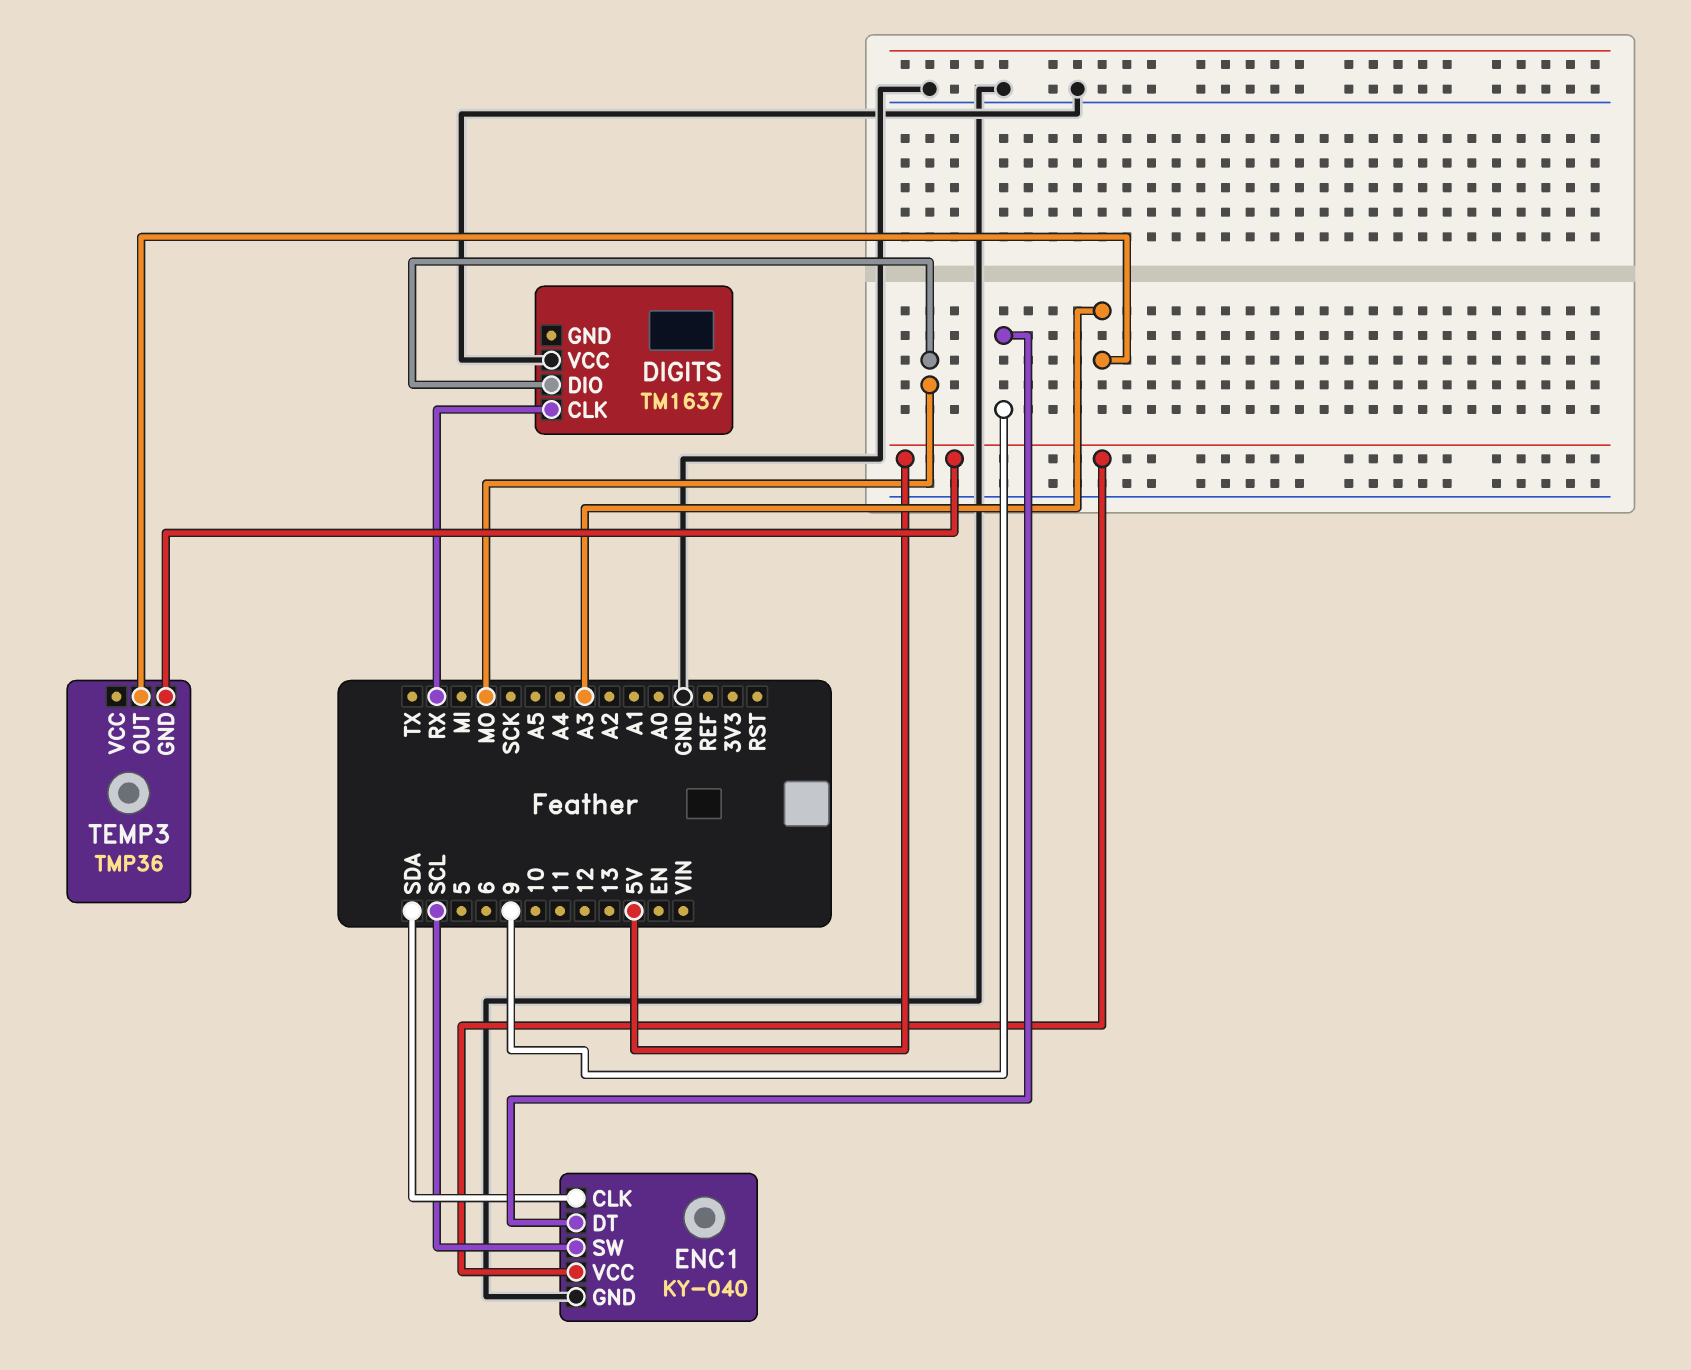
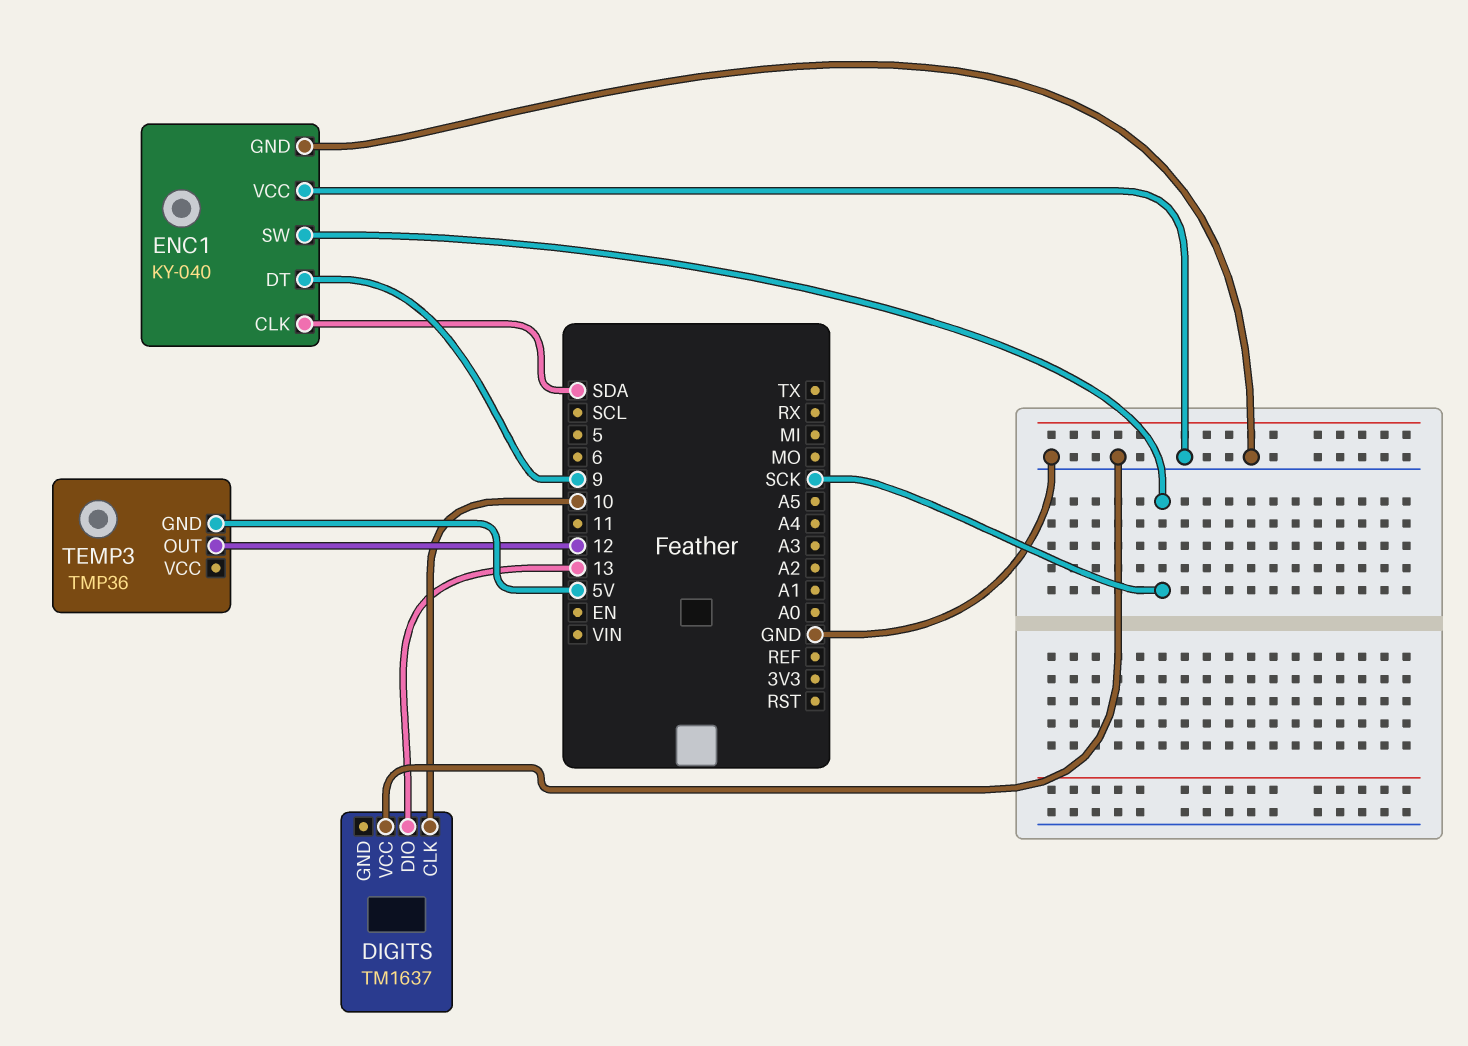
DIGITS pin CLK: RX -> 10
DIGITS pin DIO: MO -> 13
ENC1 pin SW: SCL -> SCK
ENC1 pin VCC: 5V -> GND
TEMP3 pin OUT: A3 -> 12

